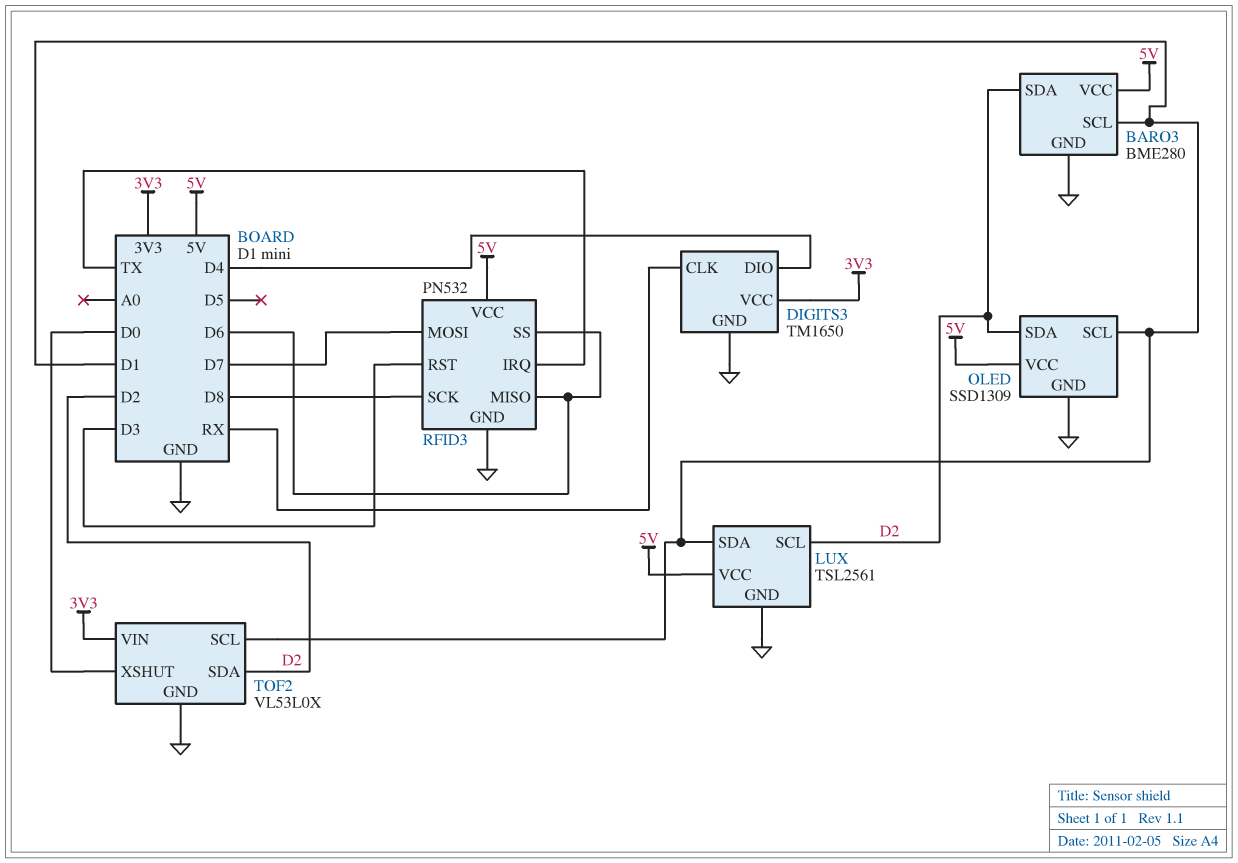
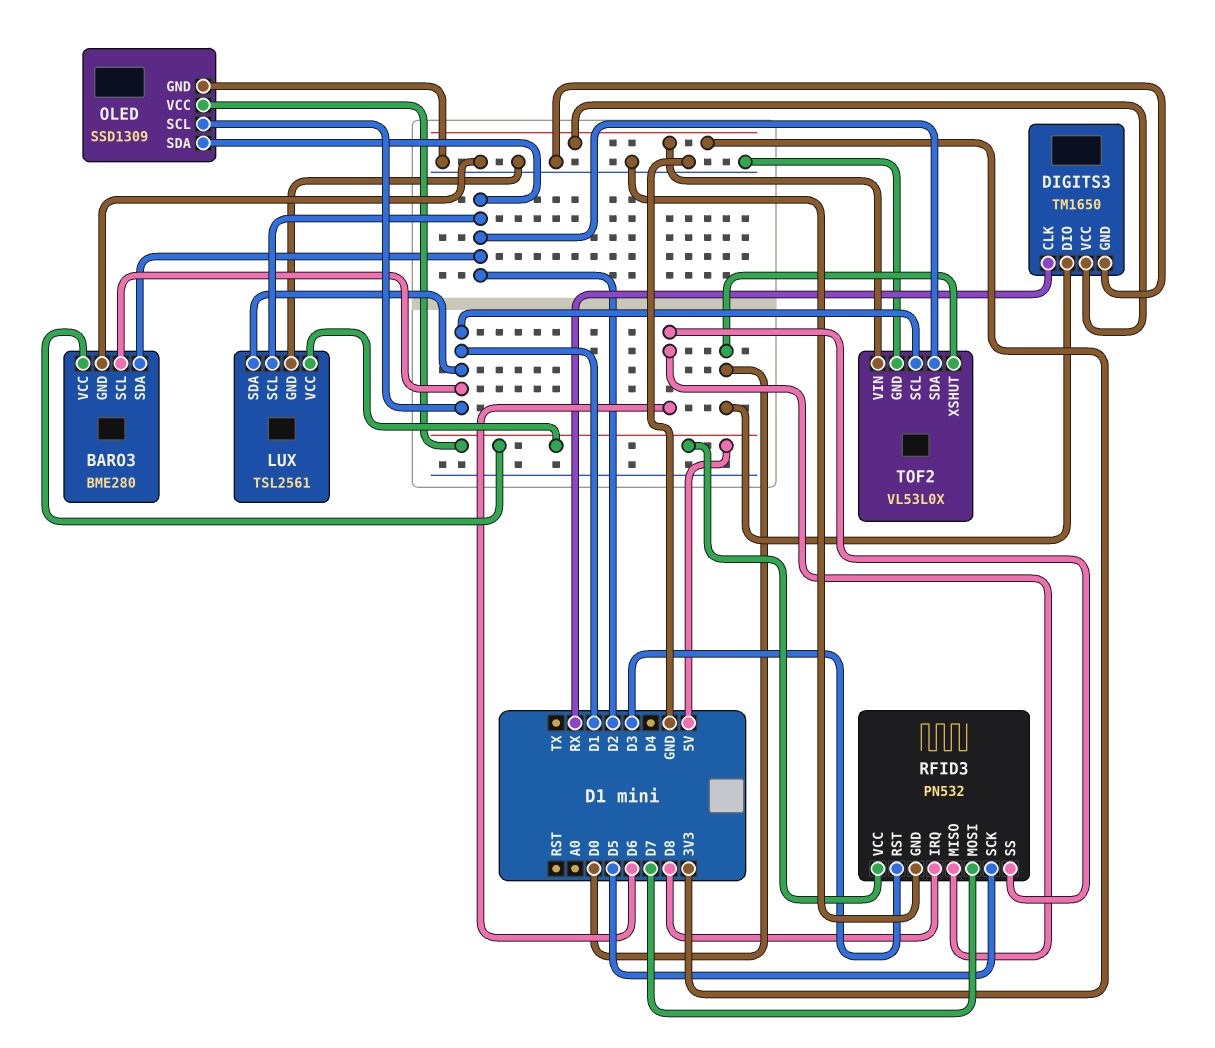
DIGITS3 pin DIO: D4 -> D0
RFID3 pin IRQ: TX -> D8
RFID3 pin SCK: D8 -> D5

